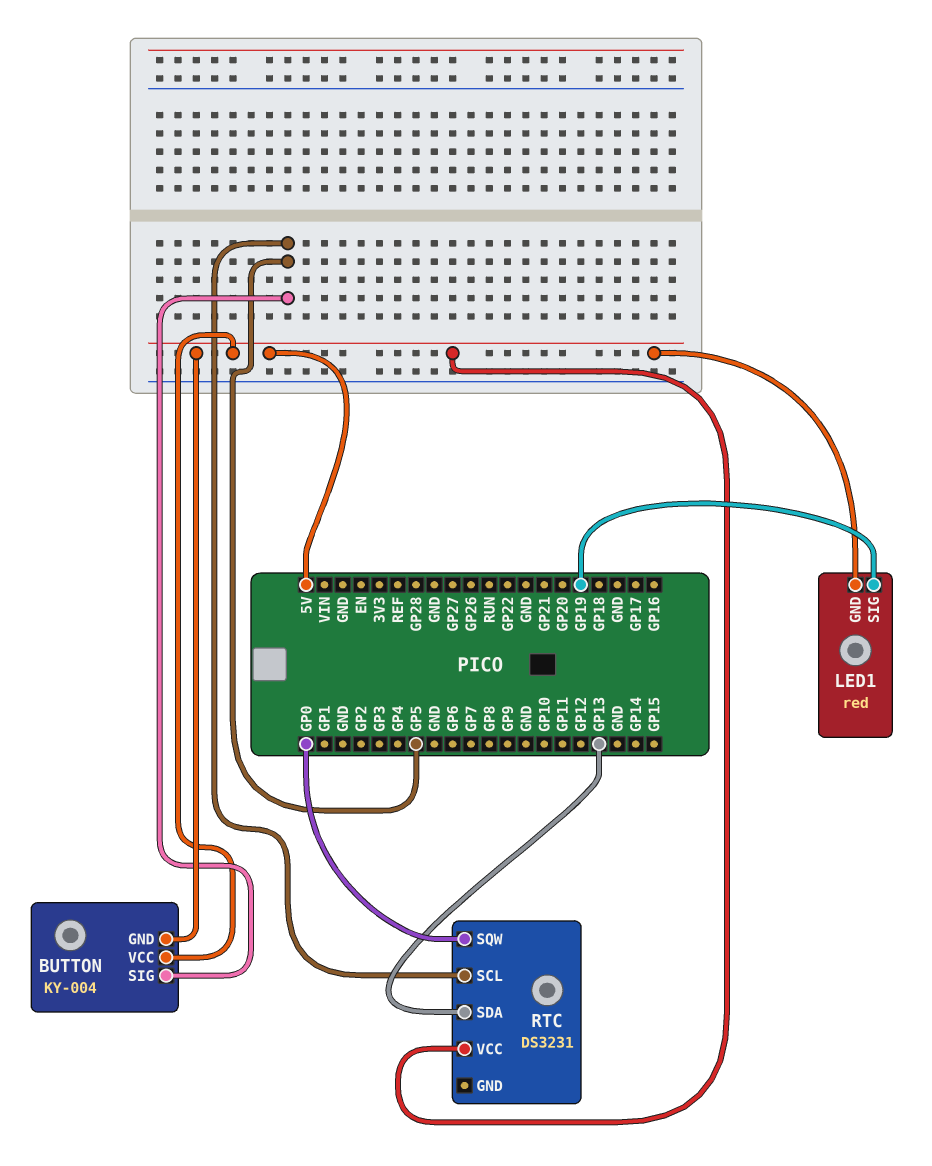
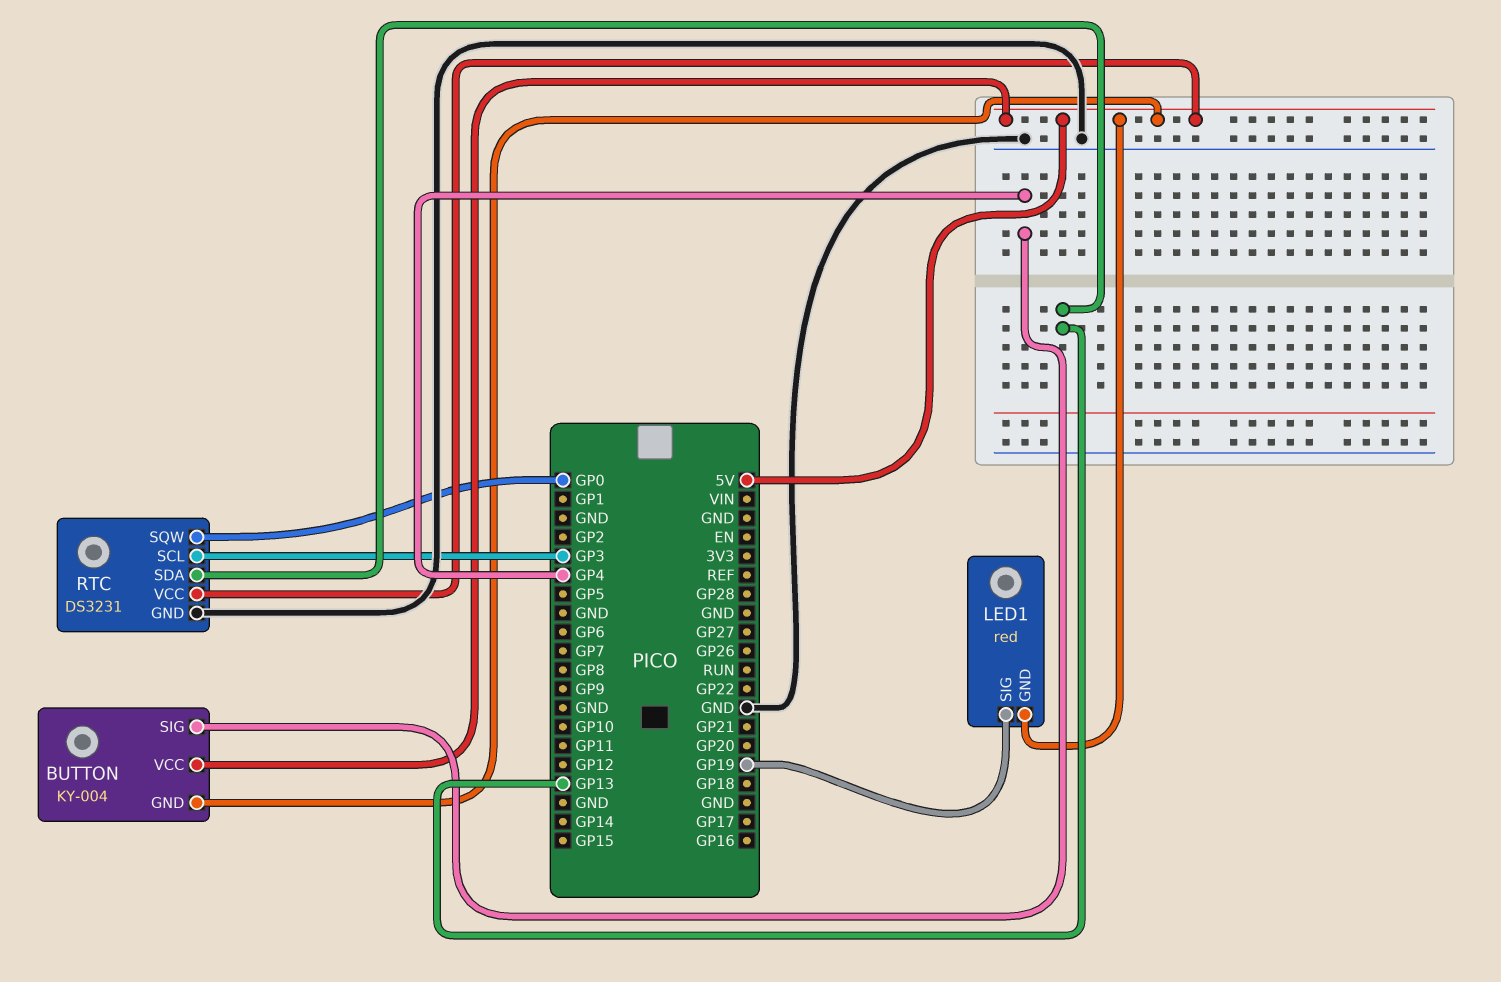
BUTTON pin SIG: GP5 -> GP4
RTC pin GND: none -> GND
RTC pin SCL: GP5 -> GP3

